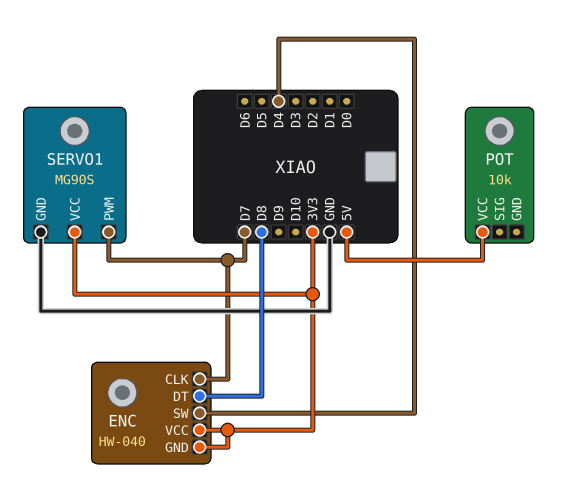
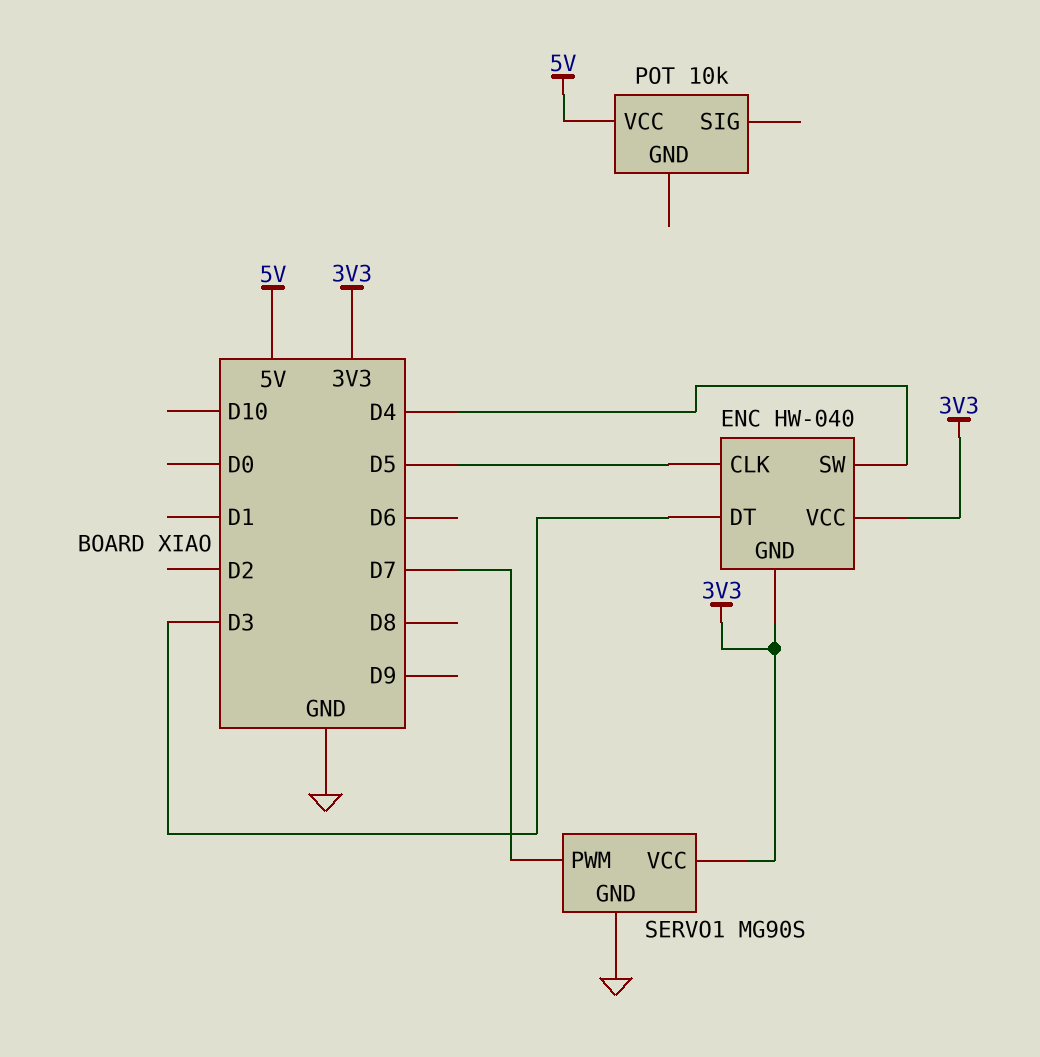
ENC pin CLK: D7 -> D5
ENC pin DT: D8 -> D3

